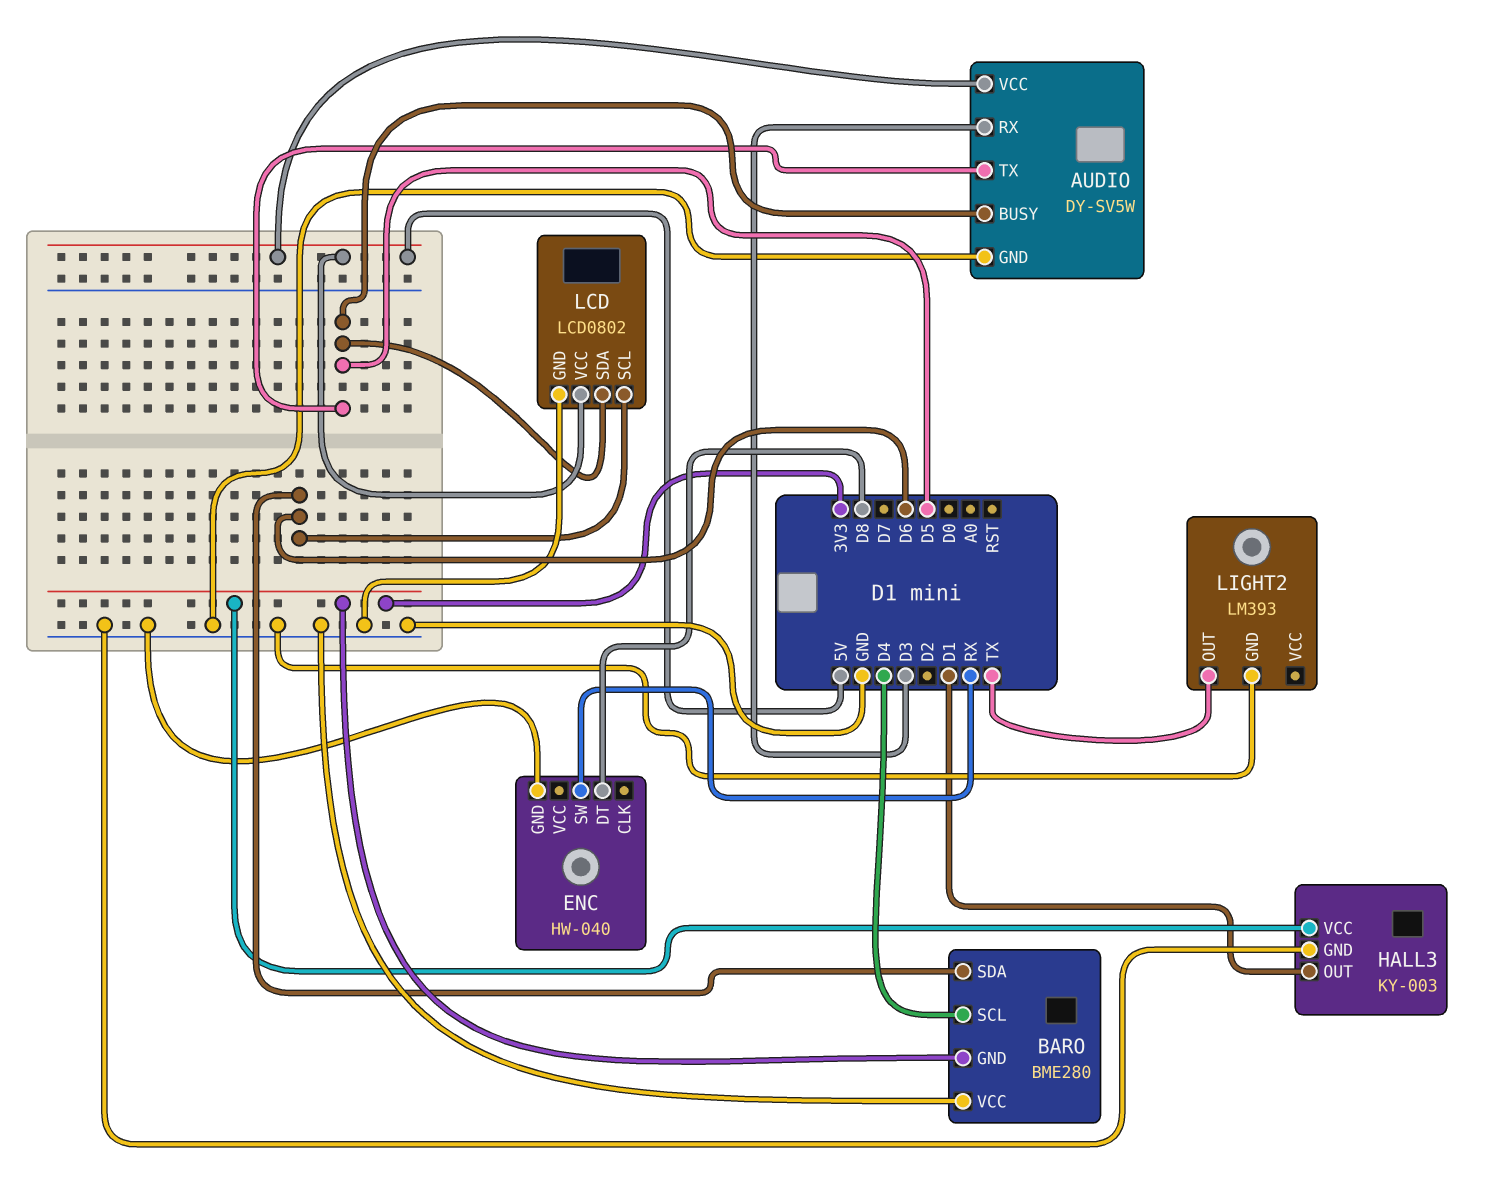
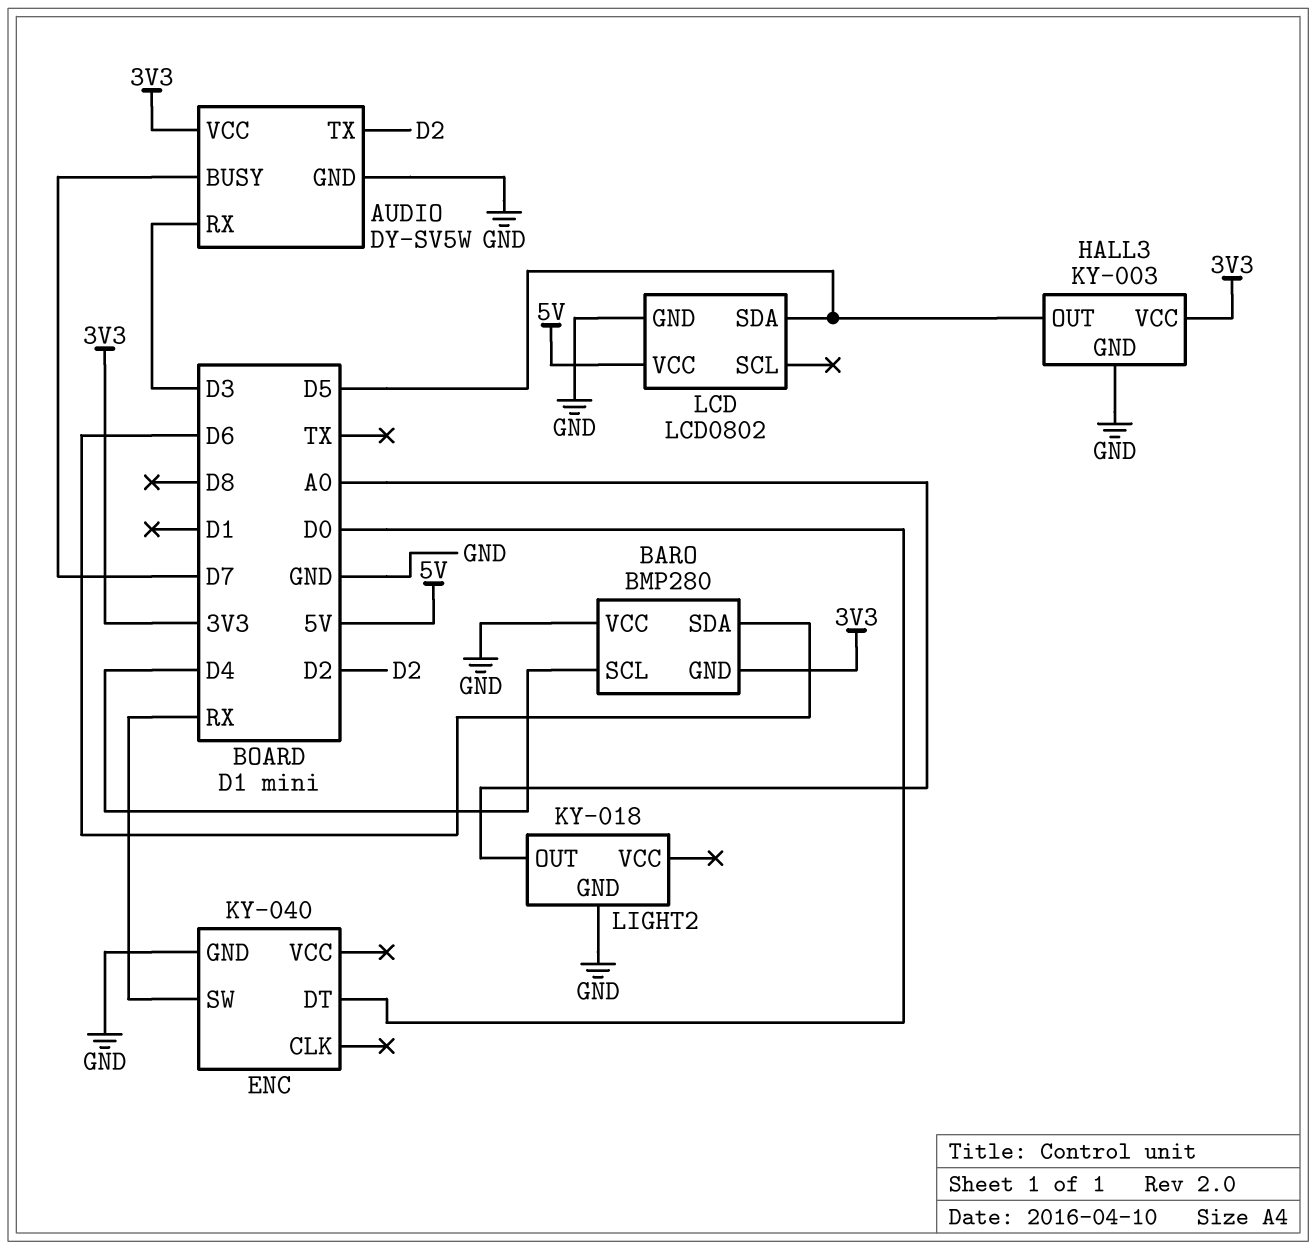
AUDIO pin BUSY: D5 -> D7
AUDIO pin TX: D5 -> D2
AUDIO pin VCC: 5V -> 3V3
BARO: BME280 -> BMP280
ENC: HW-040 -> KY-040
ENC pin DT: D8 -> D0
HALL3 pin OUT: D1 -> D5
LCD pin SCL: D6 -> none
LIGHT2: LM393 -> KY-018
LIGHT2 pin OUT: TX -> A0

